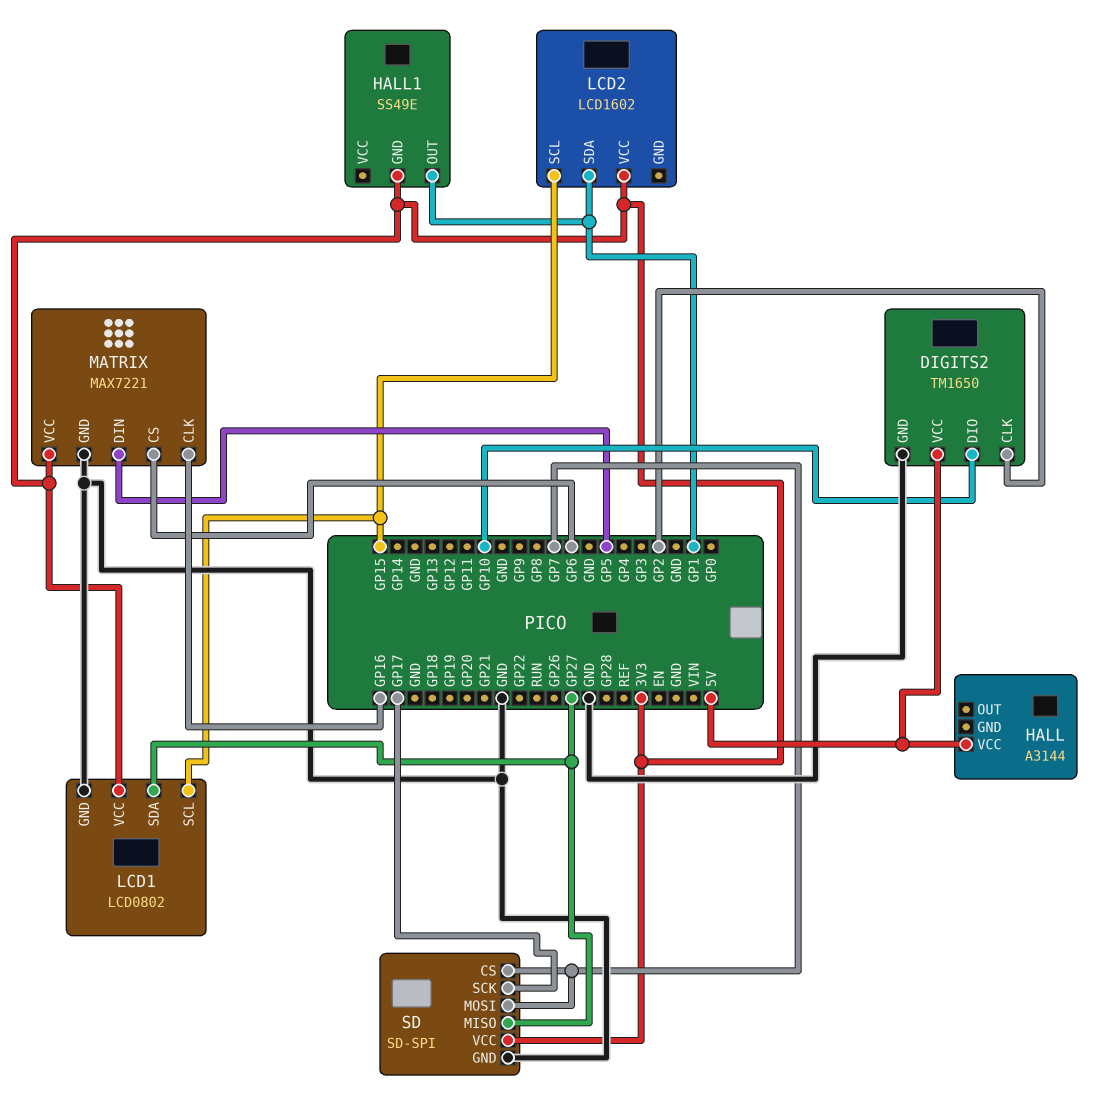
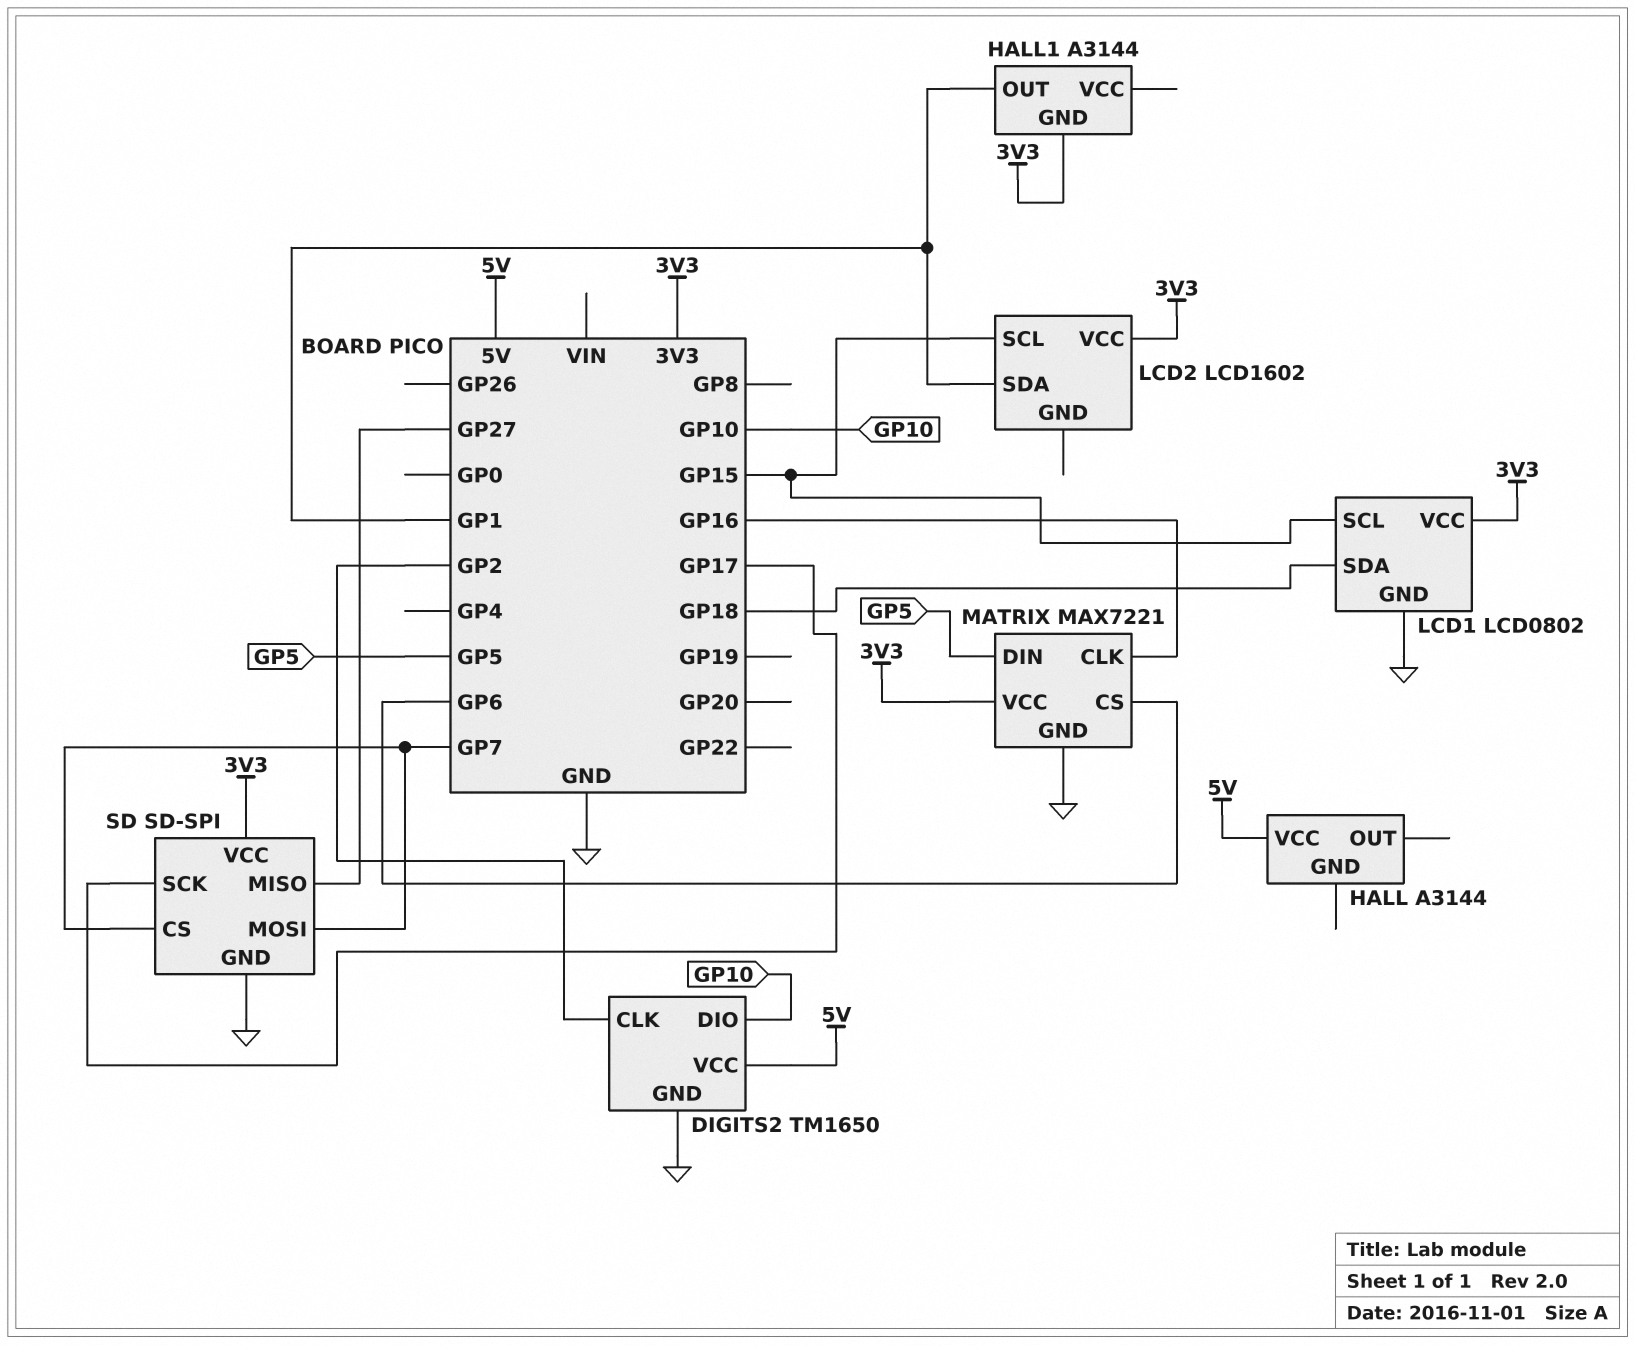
HALL1: SS49E -> A3144
LCD1 pin SDA: GP27 -> GP18

